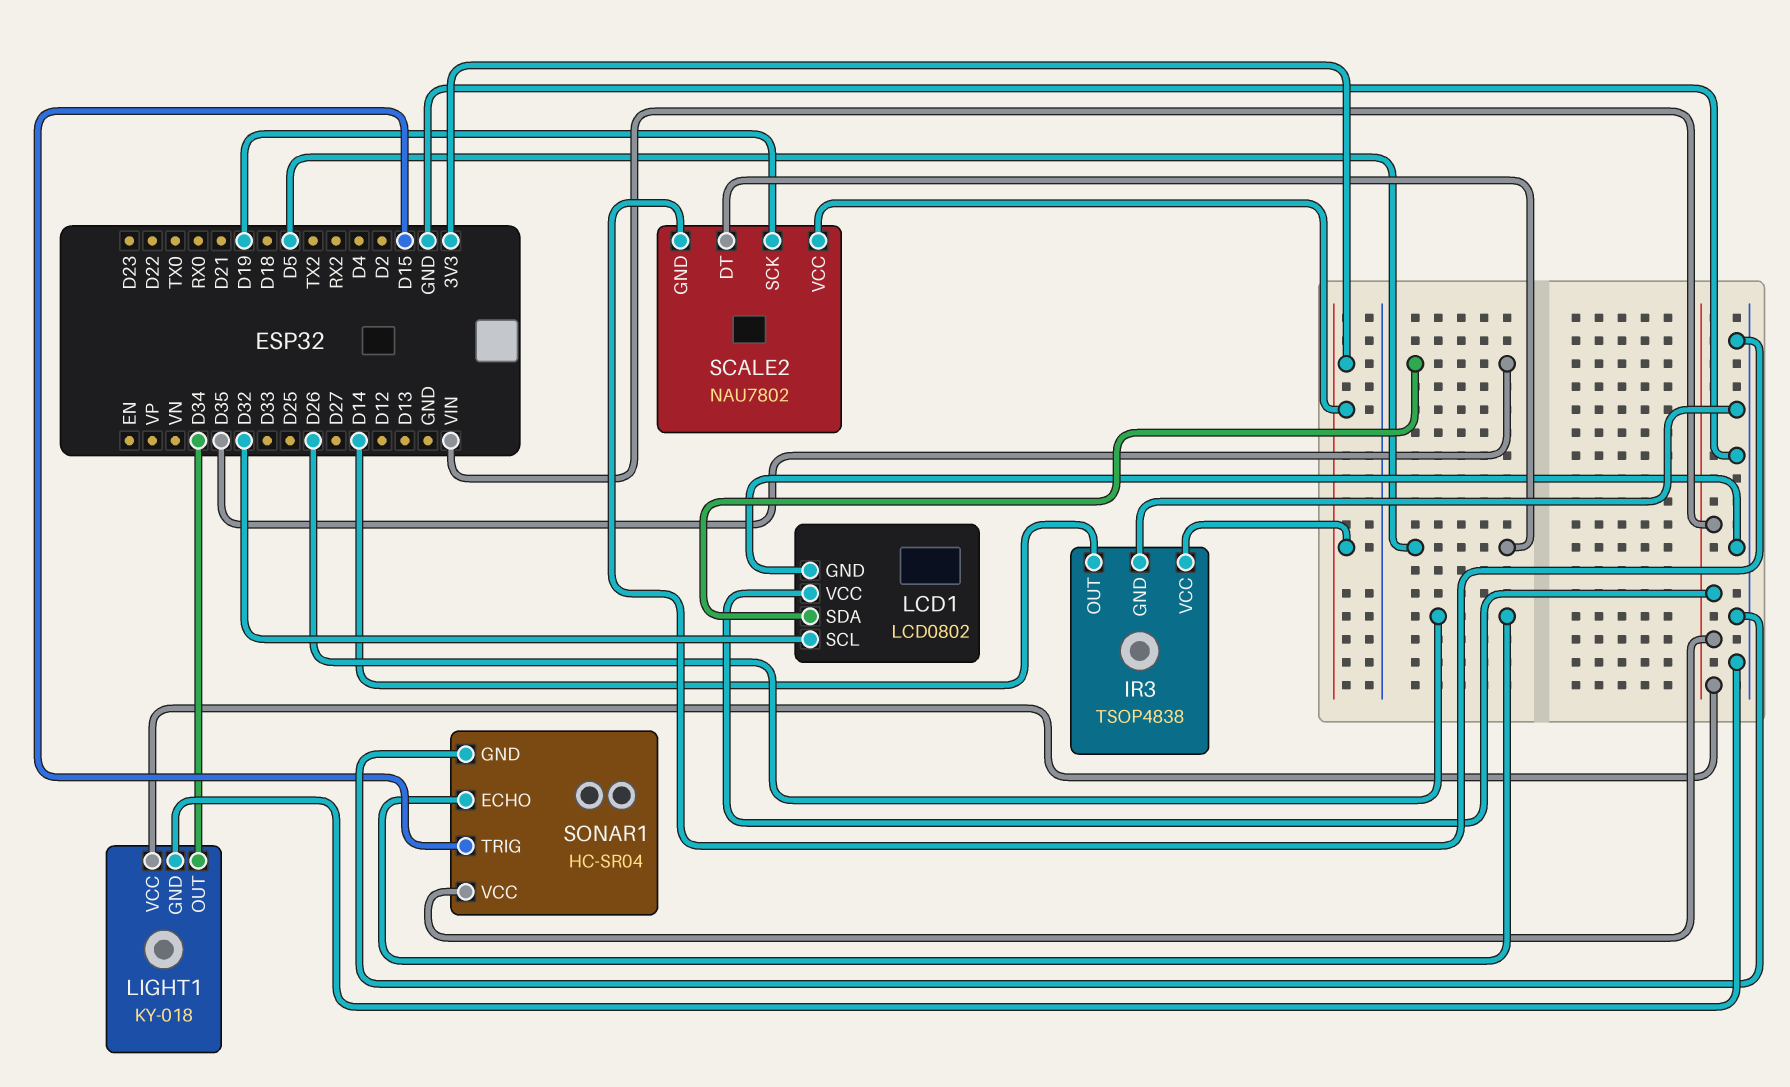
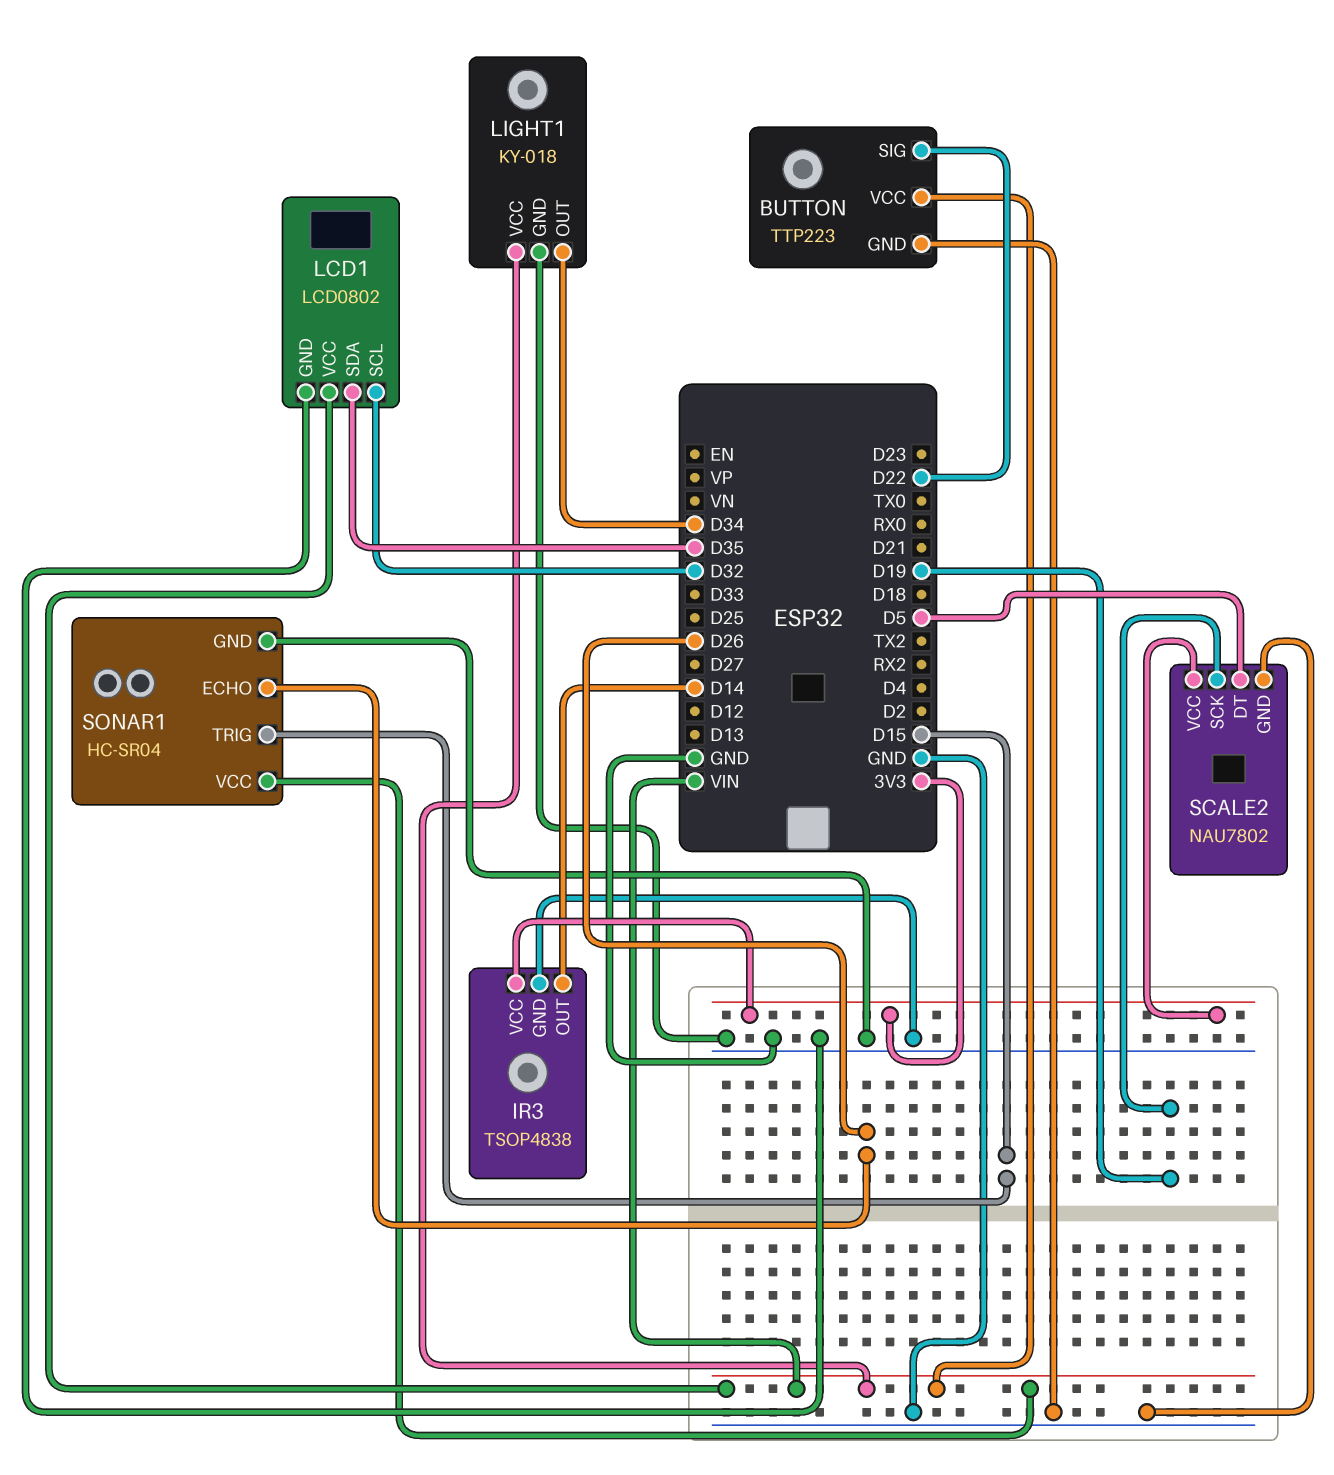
BUTTON: none -> TTP223
BUTTON pin GND: none -> GND
BUTTON pin SIG: none -> D22
BUTTON pin VCC: none -> VIN

